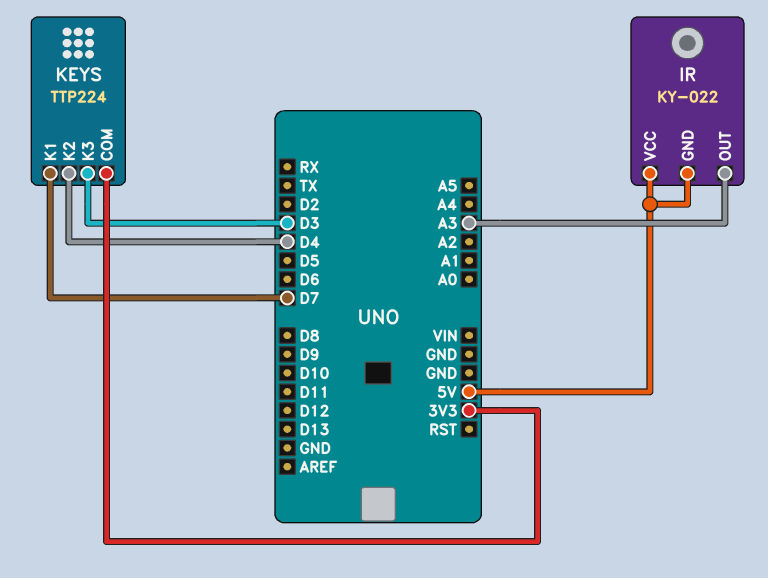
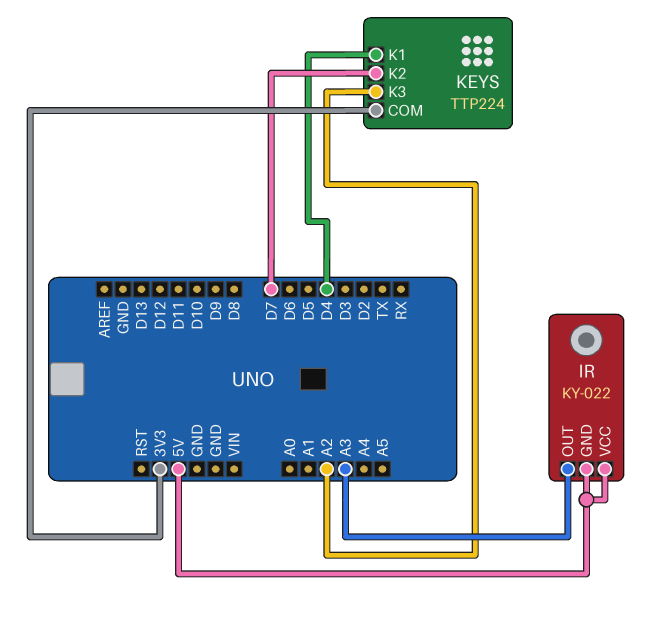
KEYS pin K1: D7 -> D4
KEYS pin K2: D4 -> D7
KEYS pin K3: D3 -> A2

